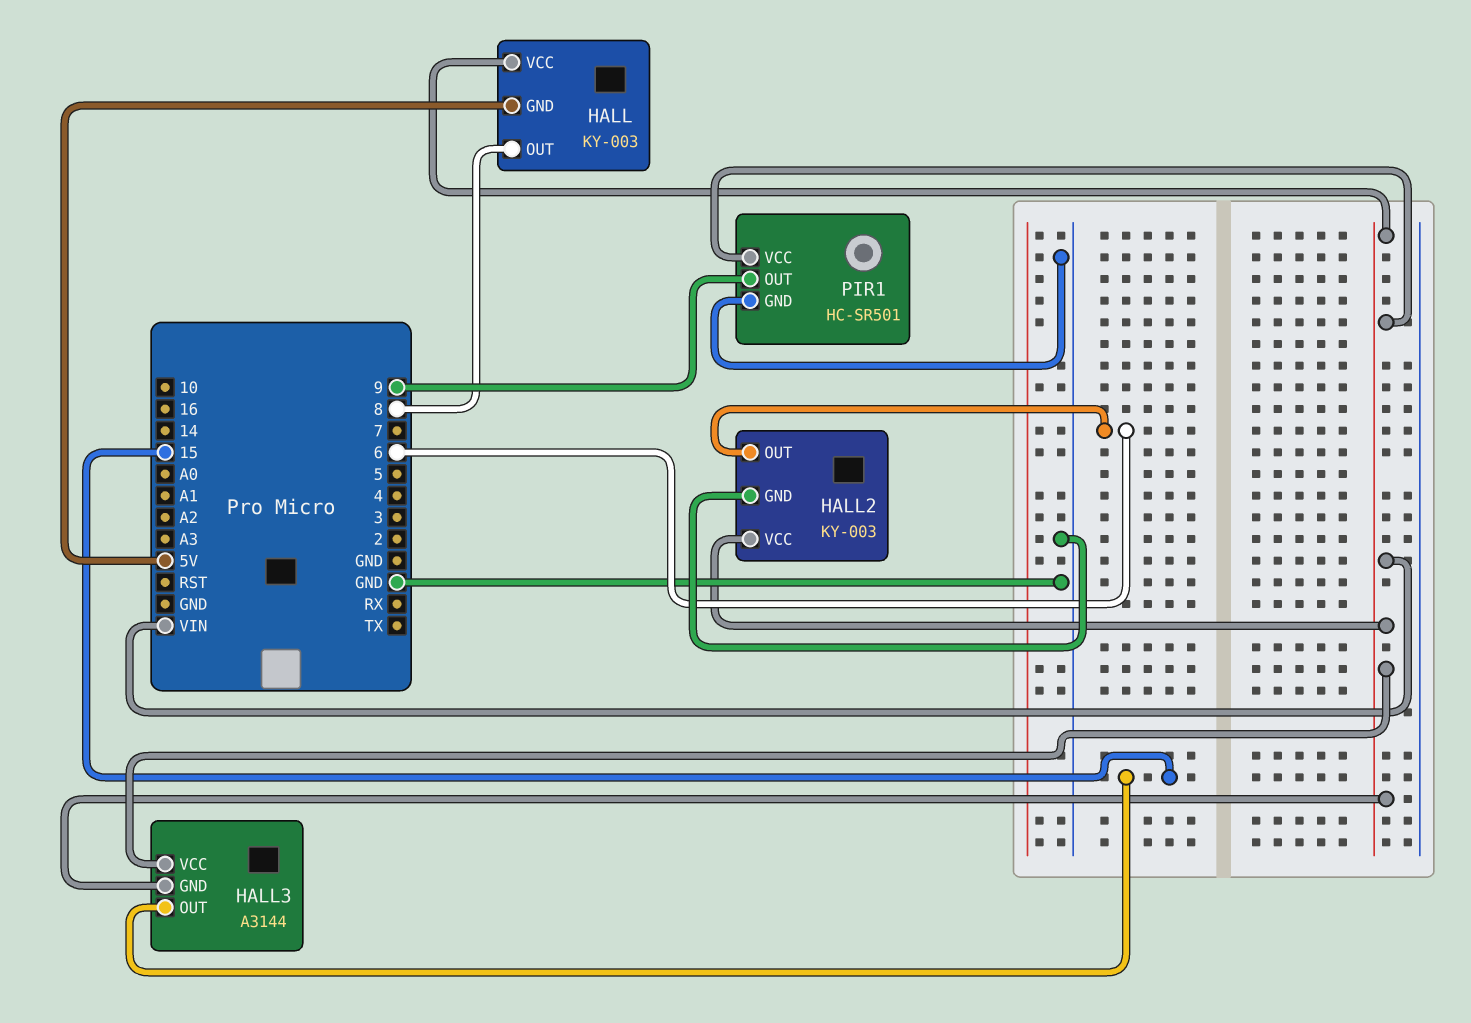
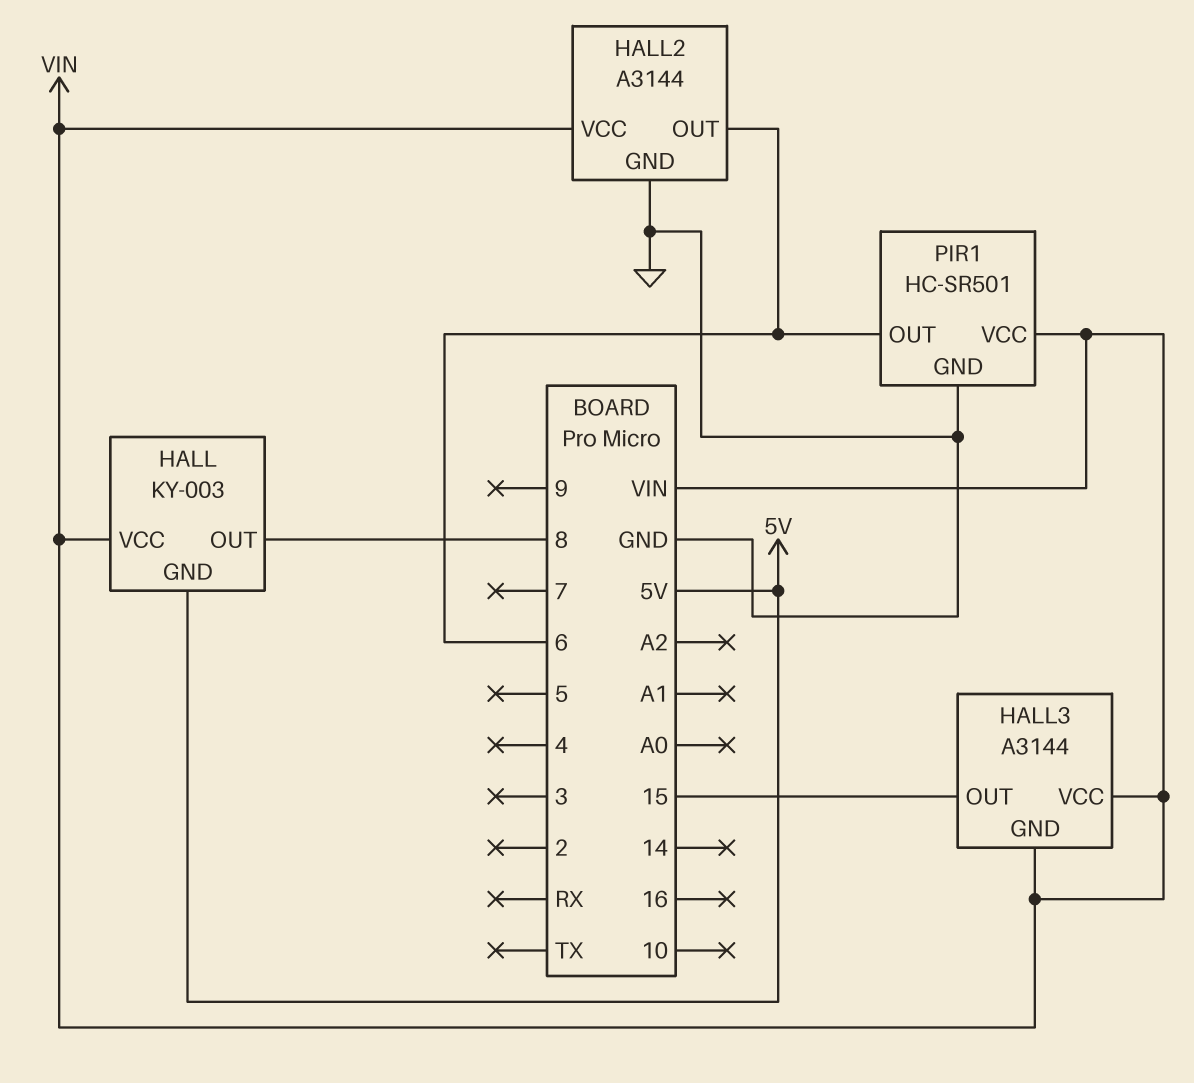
HALL2: KY-003 -> A3144
PIR1 pin OUT: 9 -> 6

